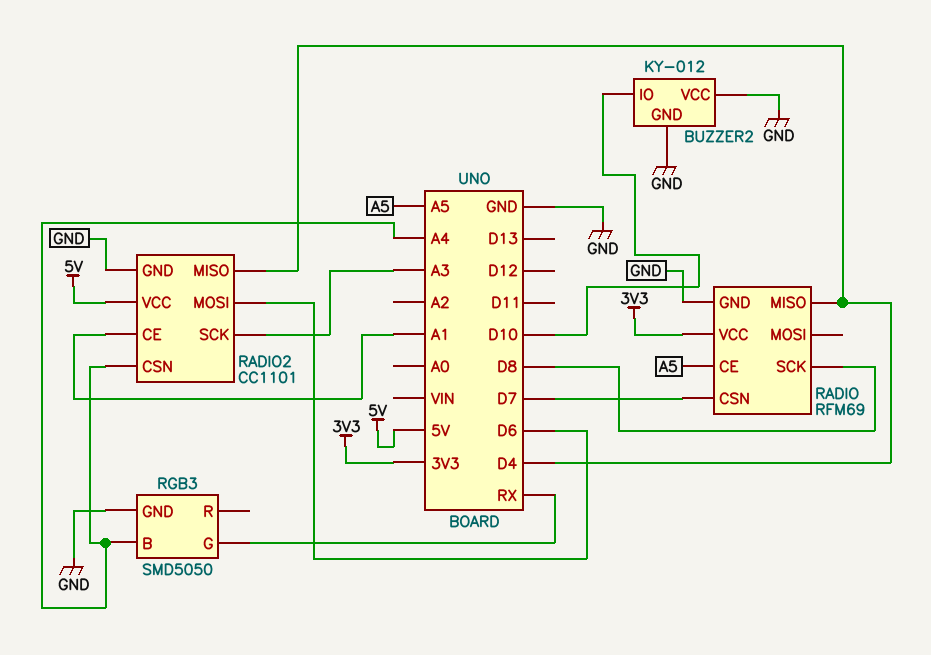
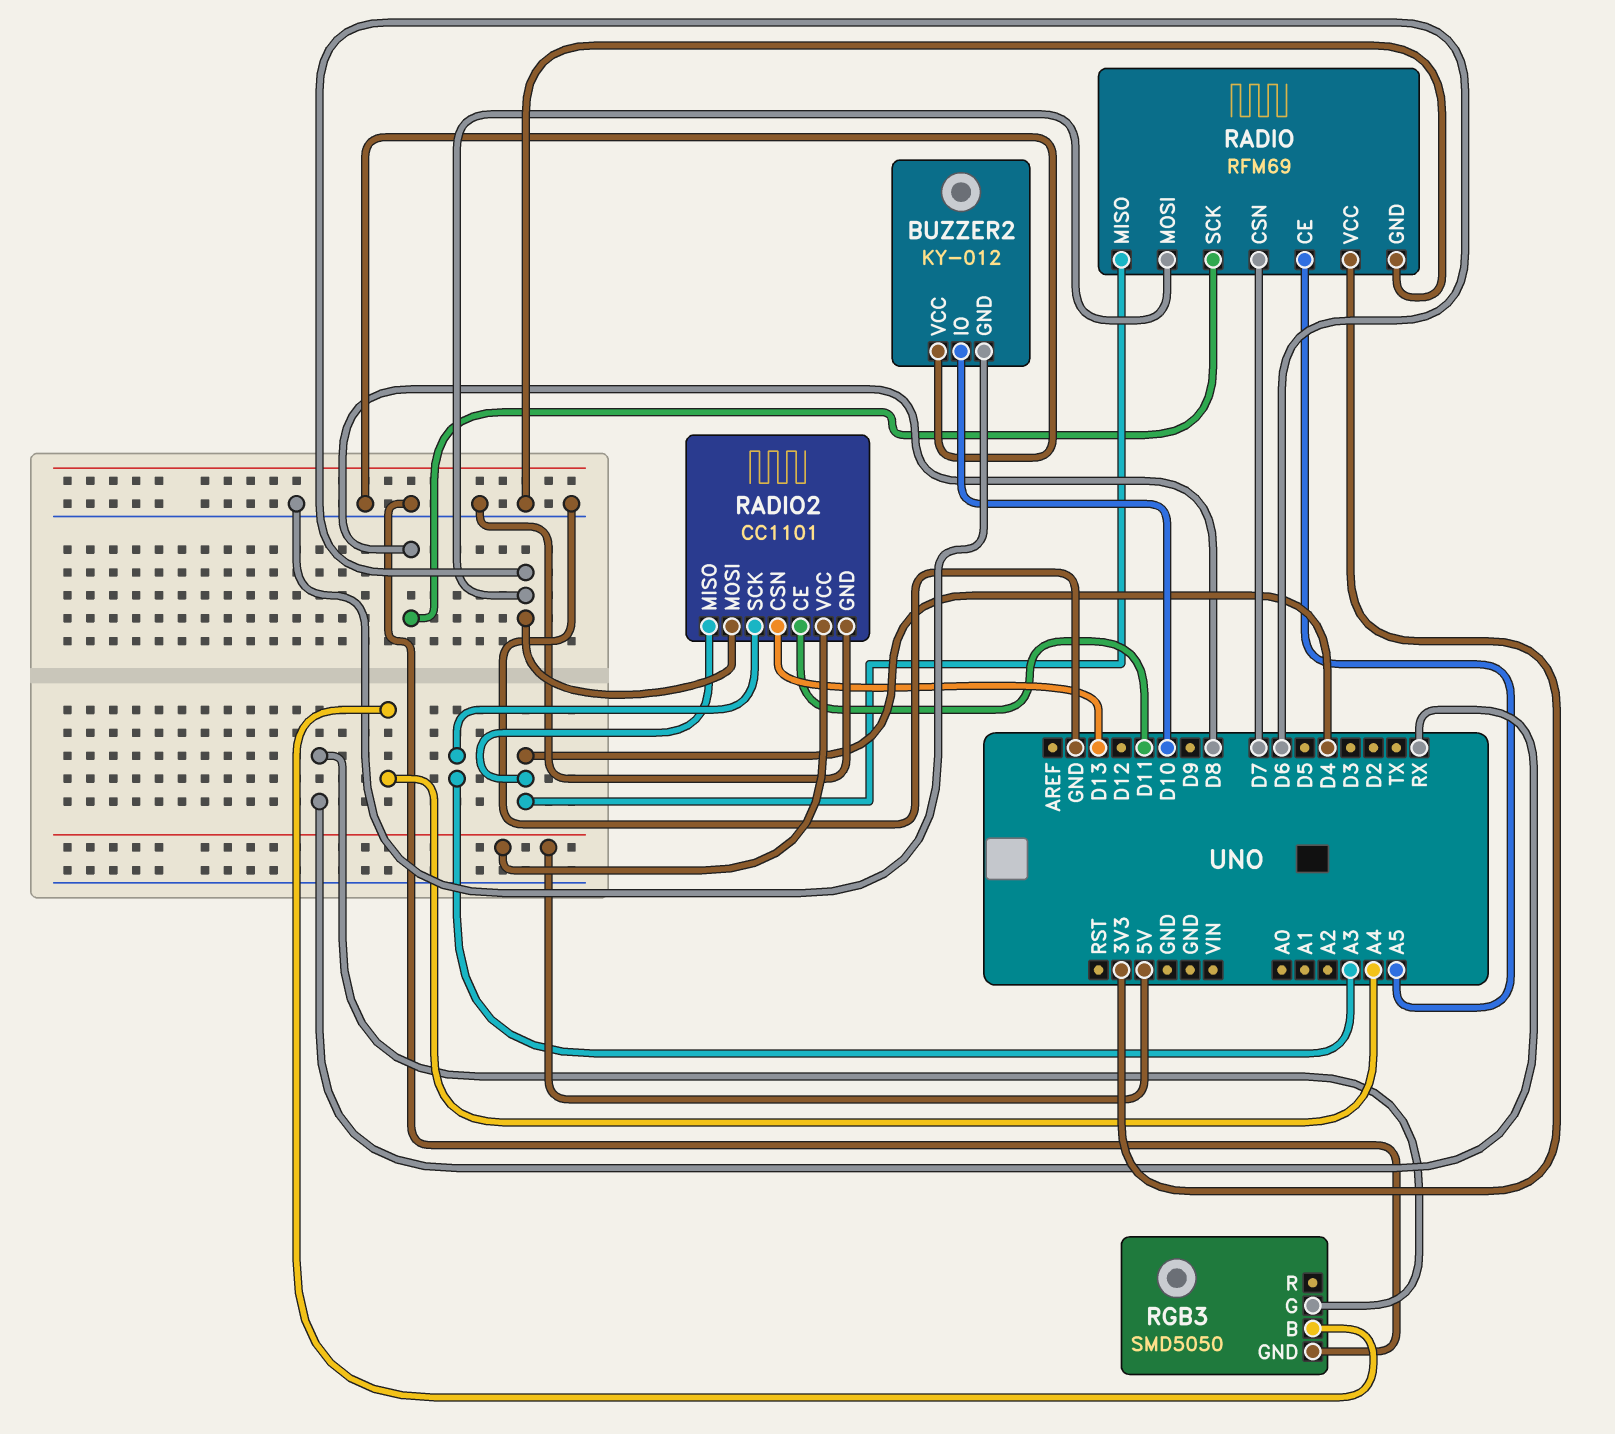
RADIO pin MOSI: none -> D6
RADIO2 pin CE: A1 -> D11
RADIO2 pin CSN: A4 -> D13

